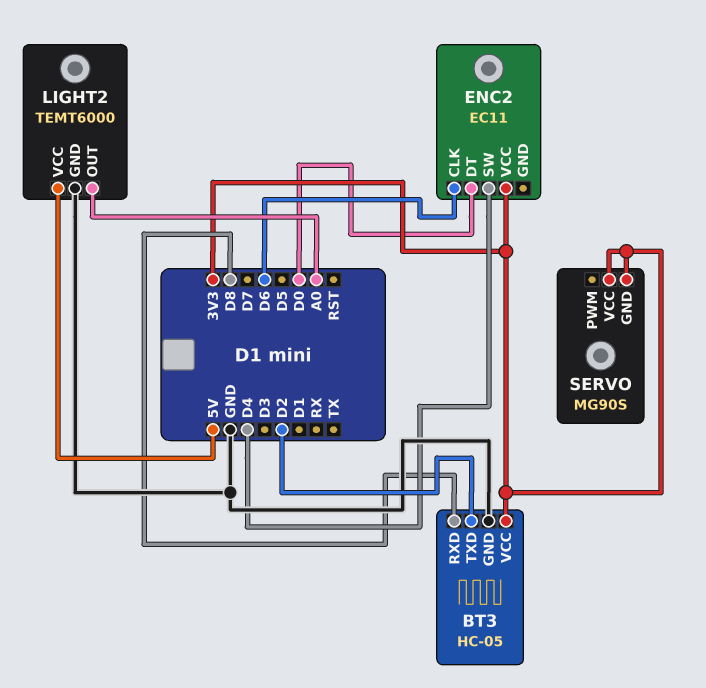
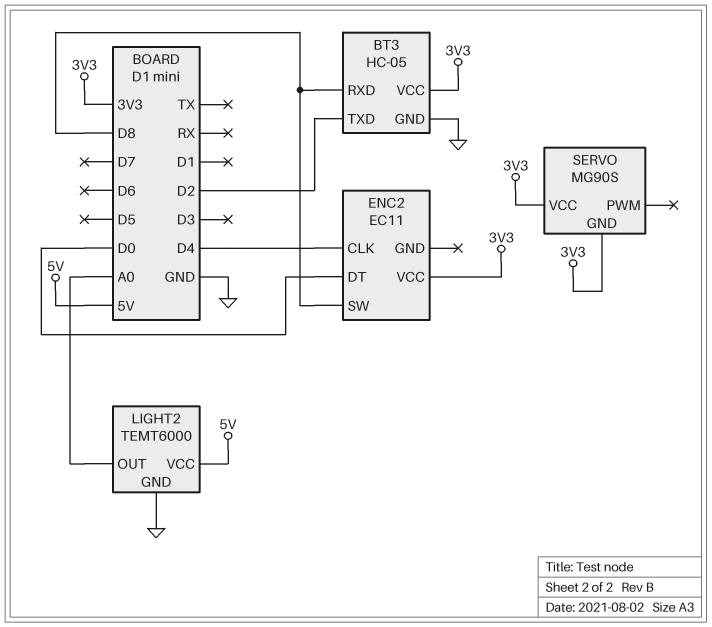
ENC2 pin CLK: D6 -> D4
ENC2 pin SW: D4 -> D8

